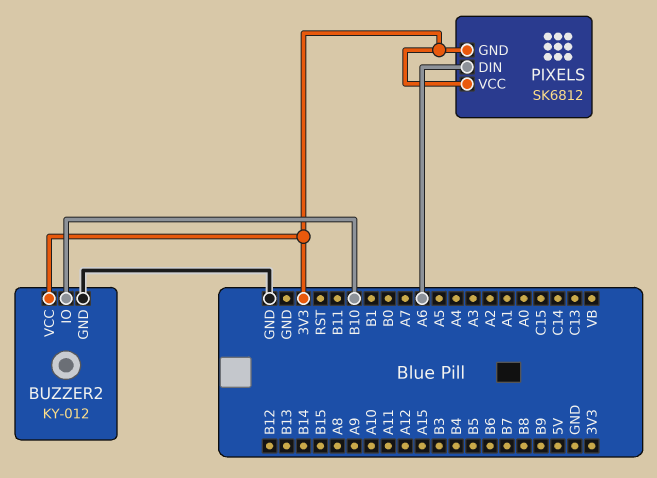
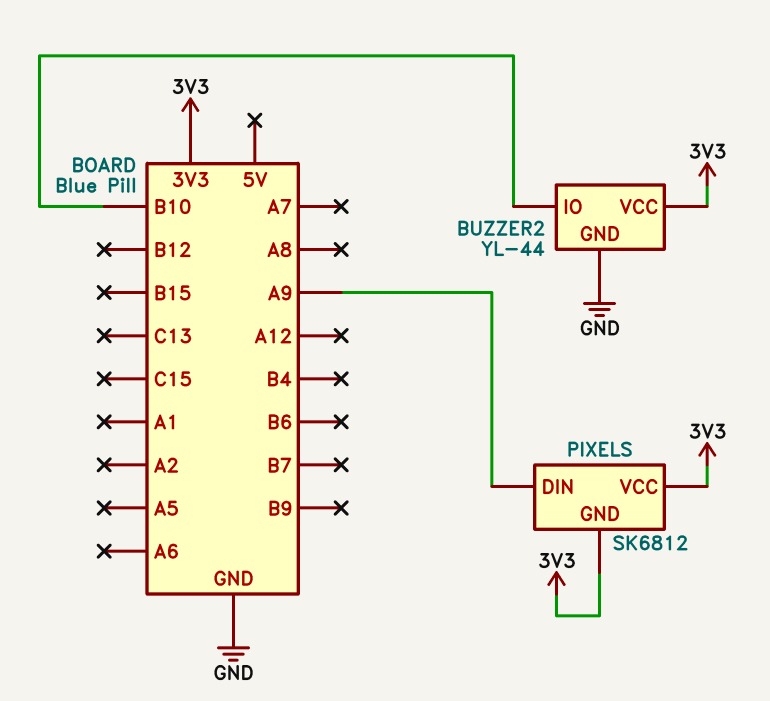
BUZZER2: KY-012 -> YL-44
PIXELS pin DIN: A6 -> A9

